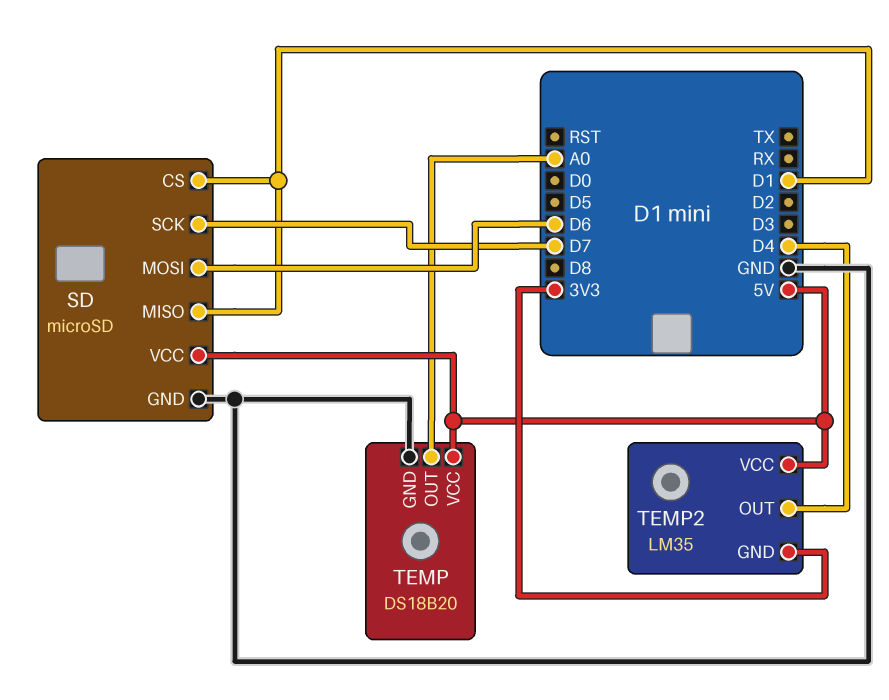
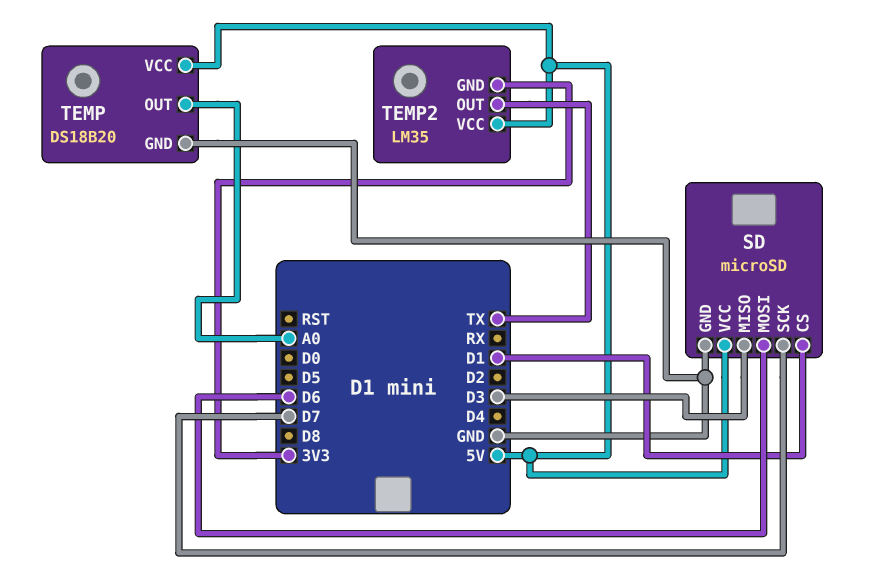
SD pin MISO: D1 -> D3
TEMP2 pin OUT: D4 -> TX

